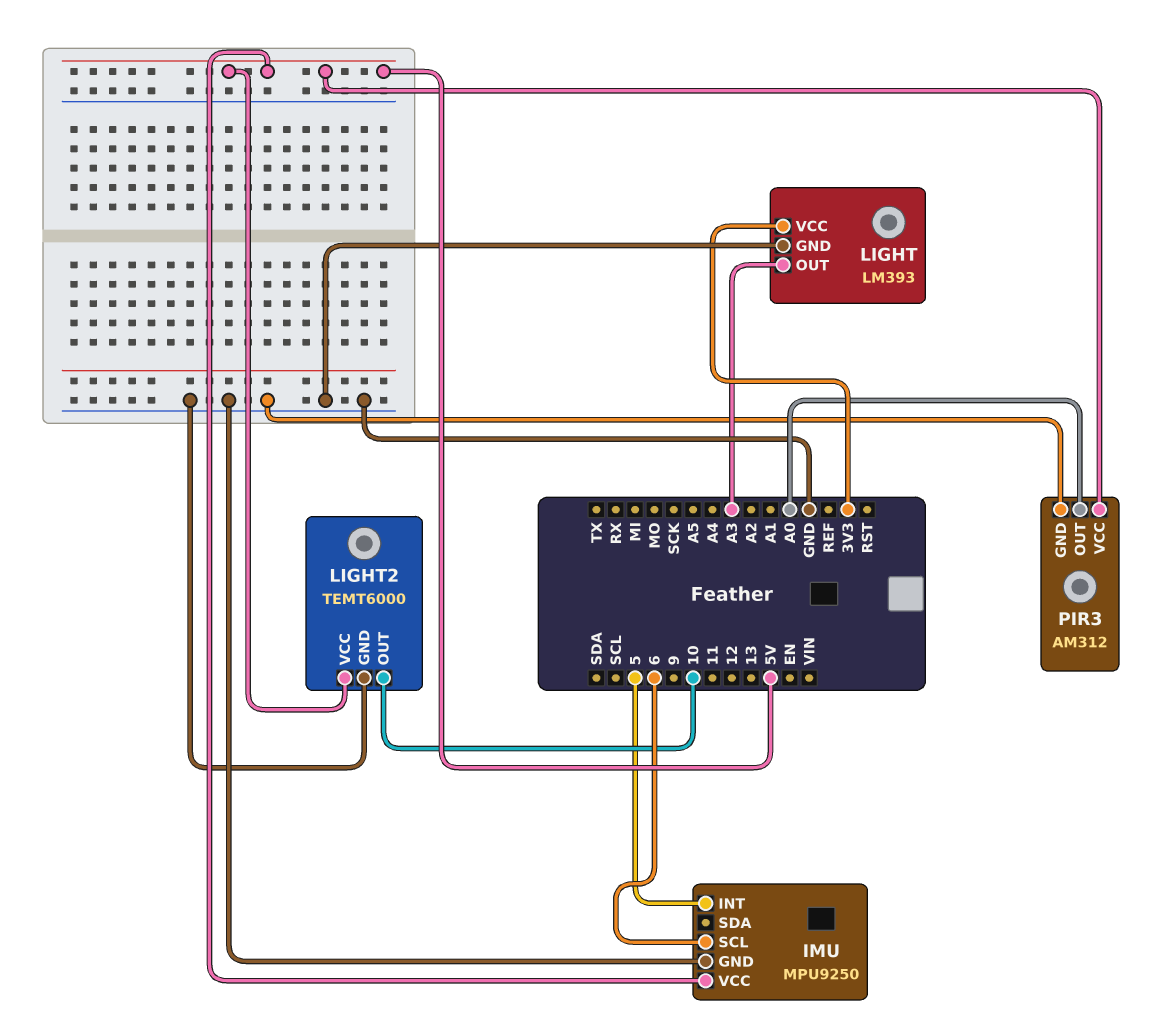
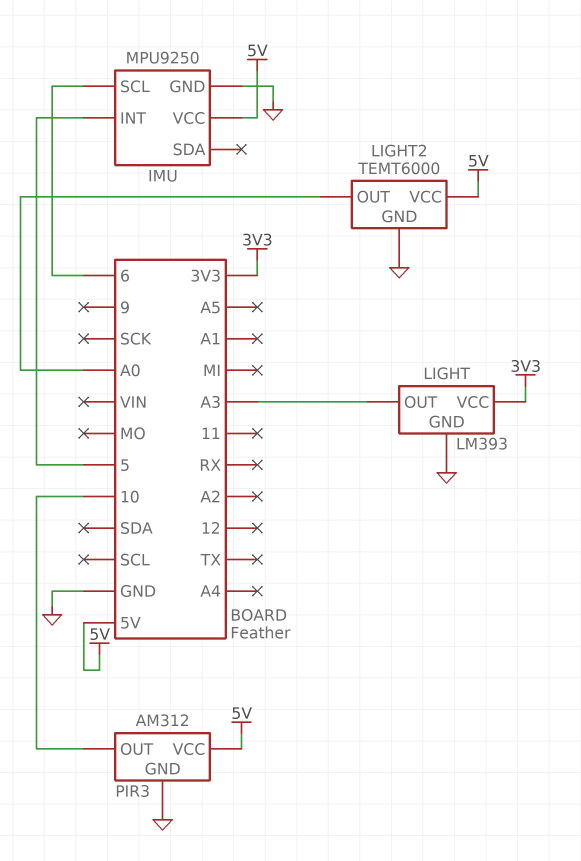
LIGHT2 pin OUT: 10 -> A0
PIR3 pin OUT: A0 -> 10

